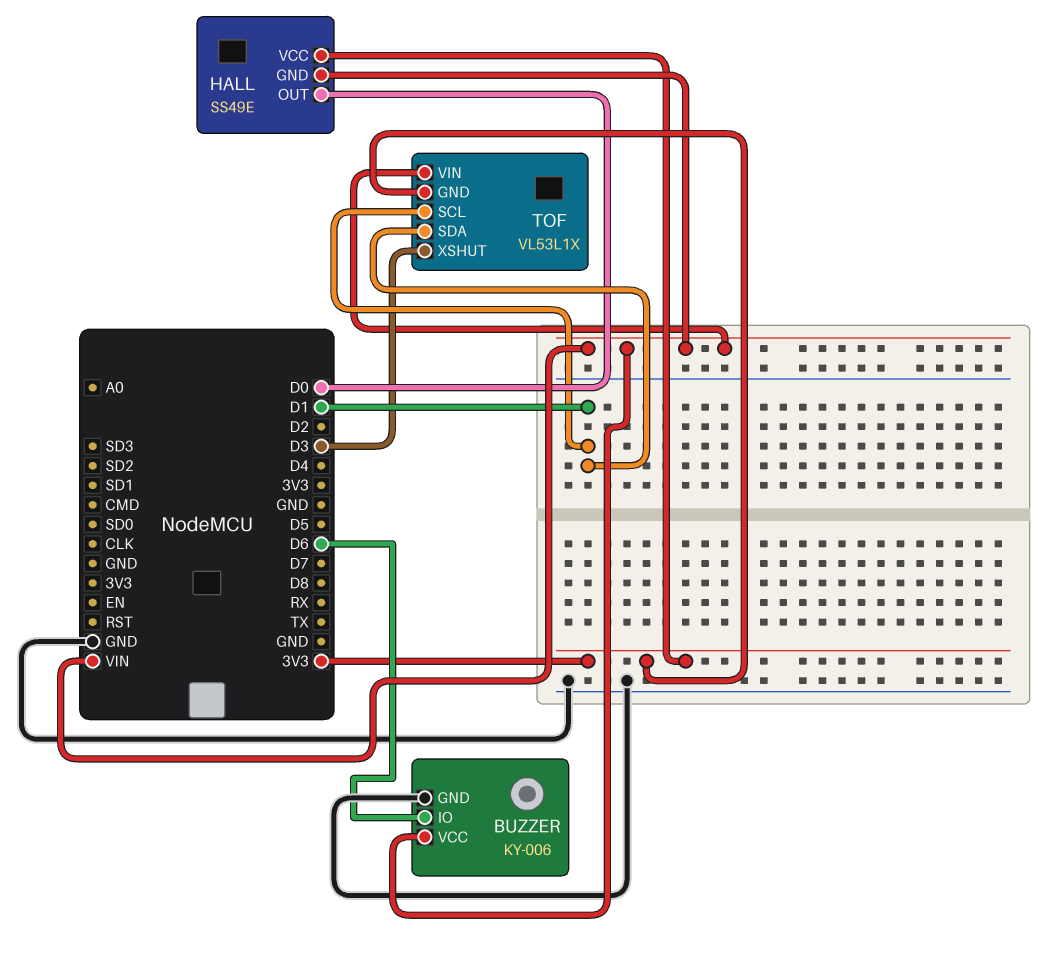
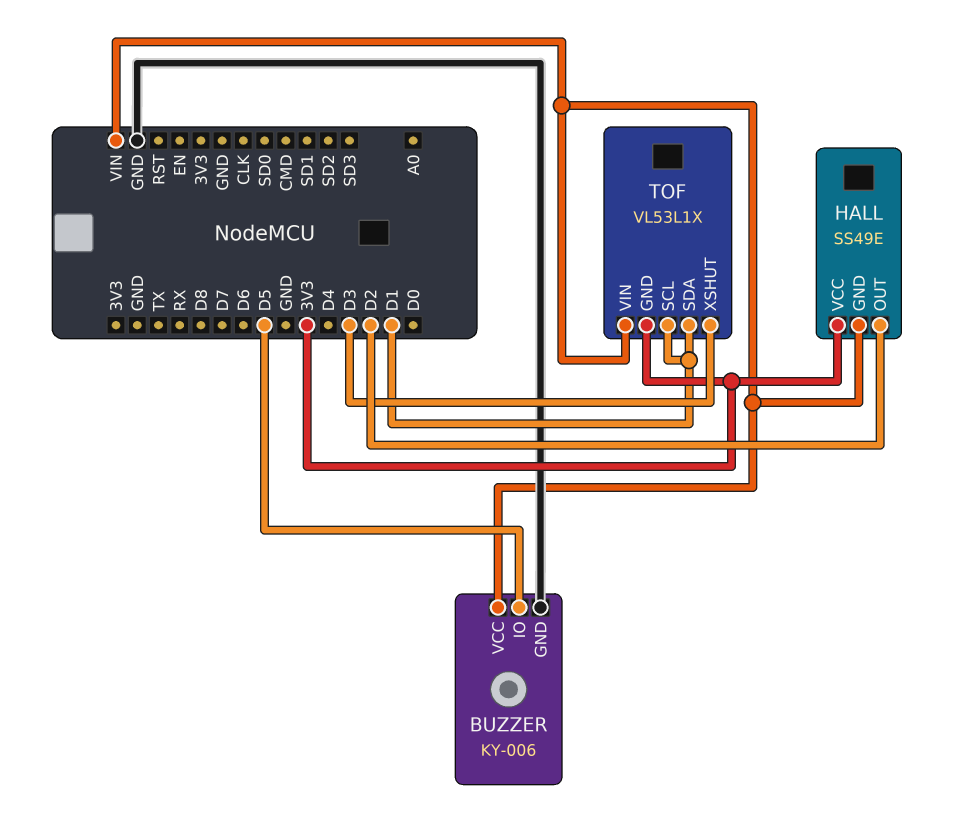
BUZZER pin IO: D6 -> D5
HALL pin OUT: D0 -> D2

